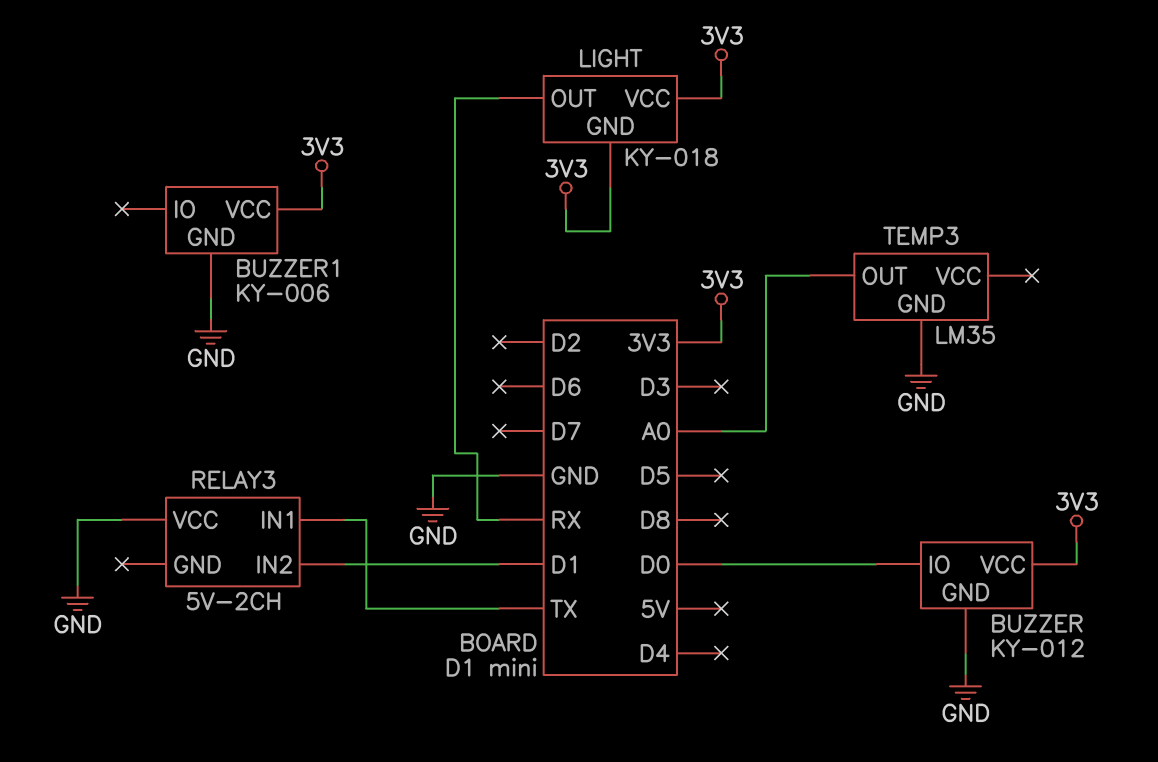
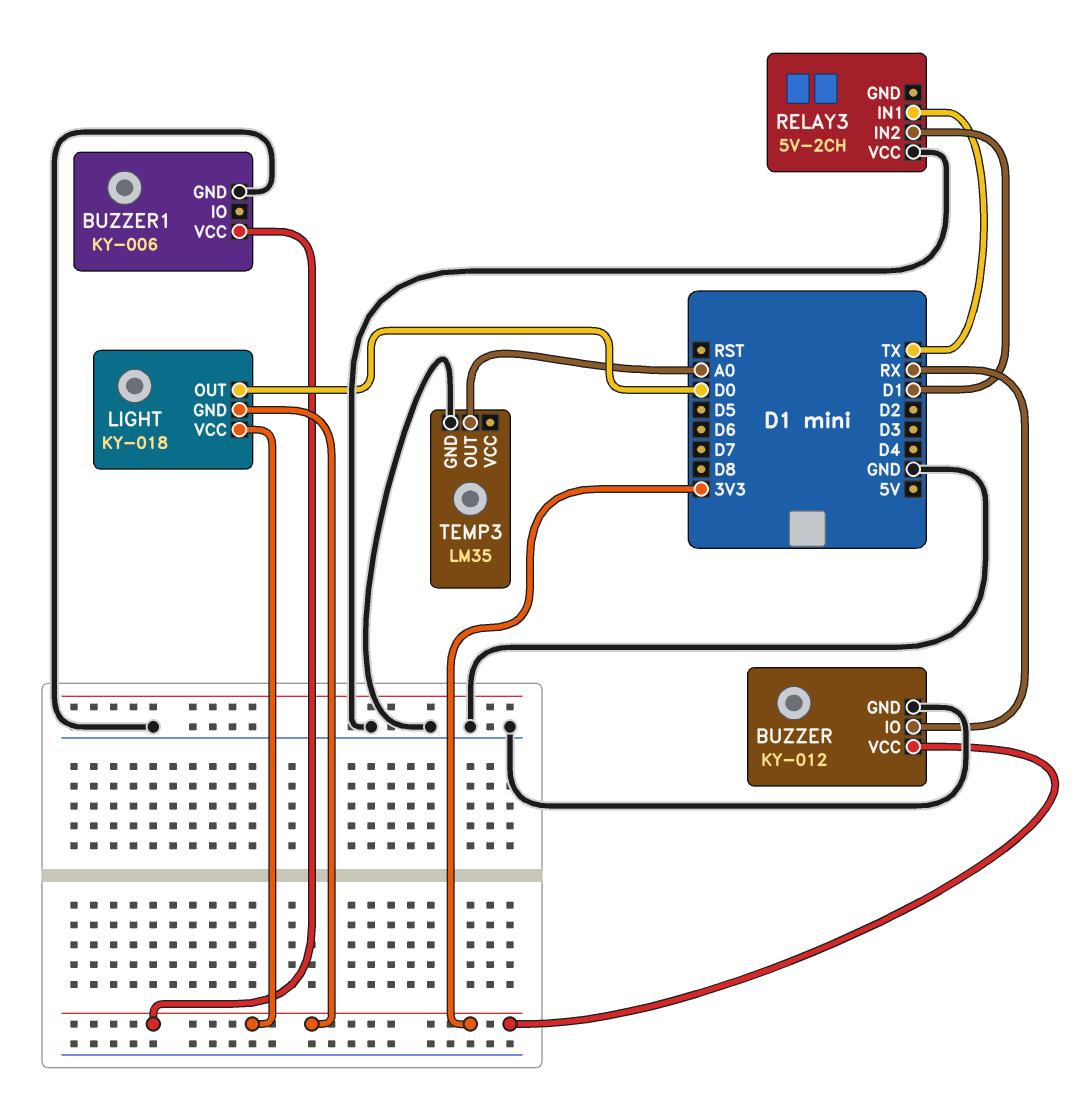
BUZZER pin IO: D0 -> RX
LIGHT pin OUT: RX -> D0

